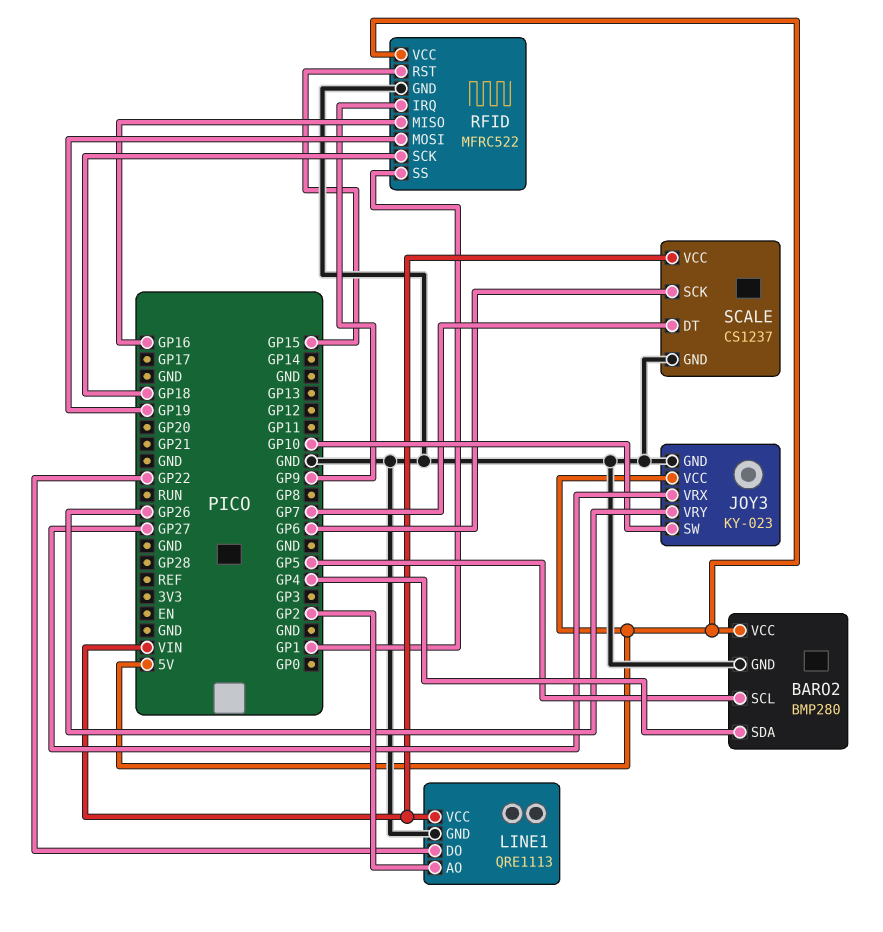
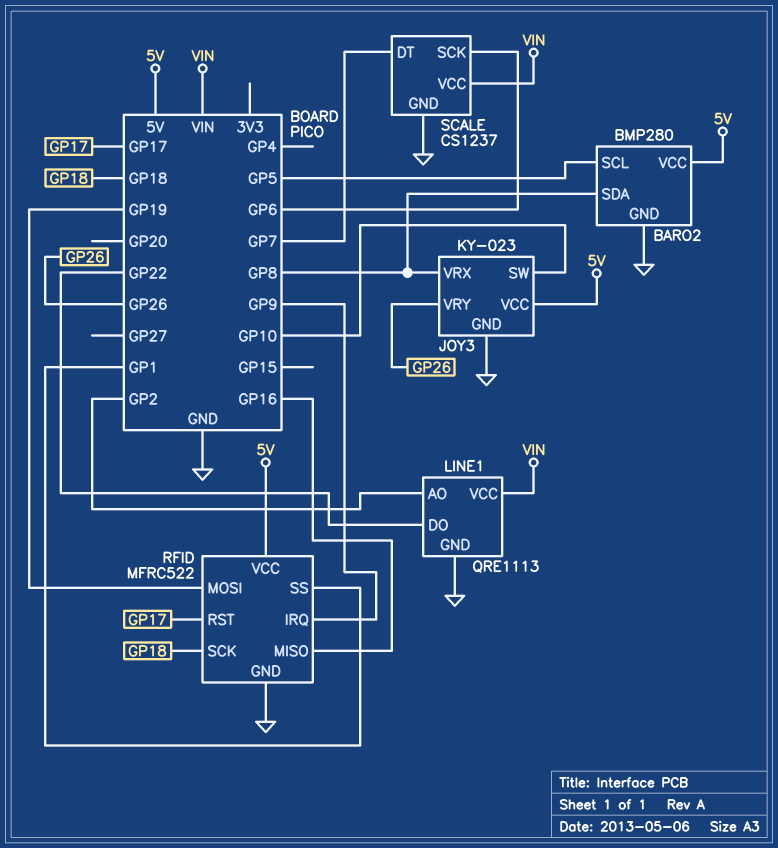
BARO2 pin SDA: GP4 -> GP8
JOY3 pin VRX: GP27 -> GP8
RFID pin RST: GP15 -> GP17

